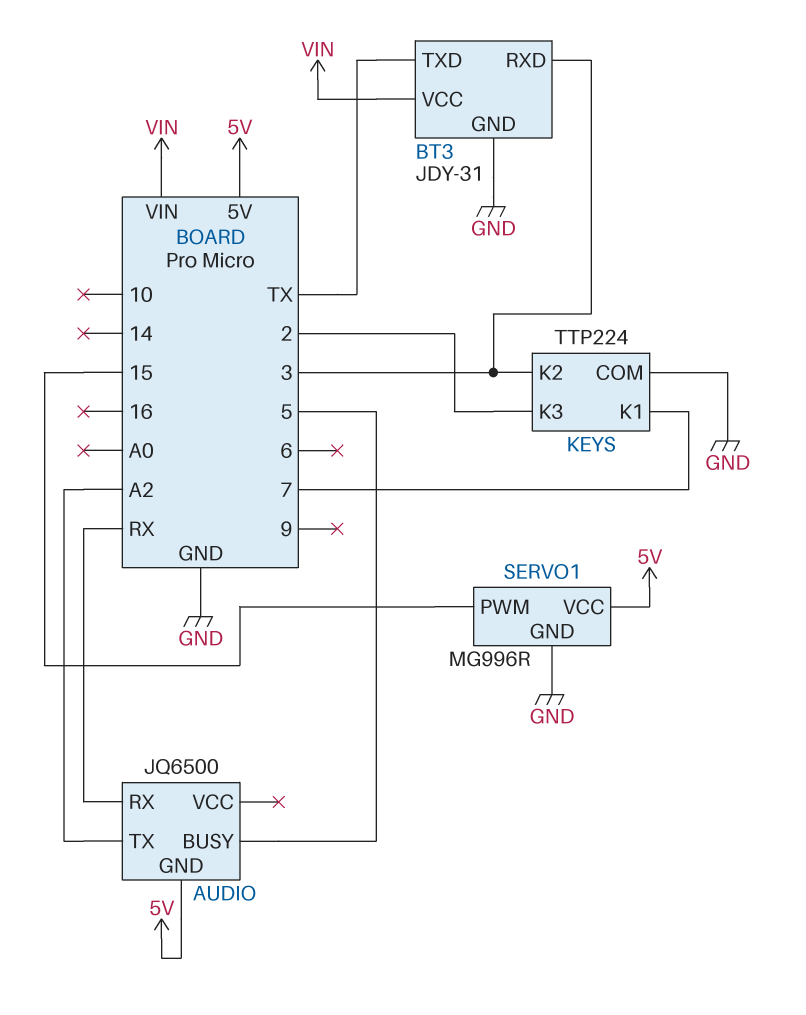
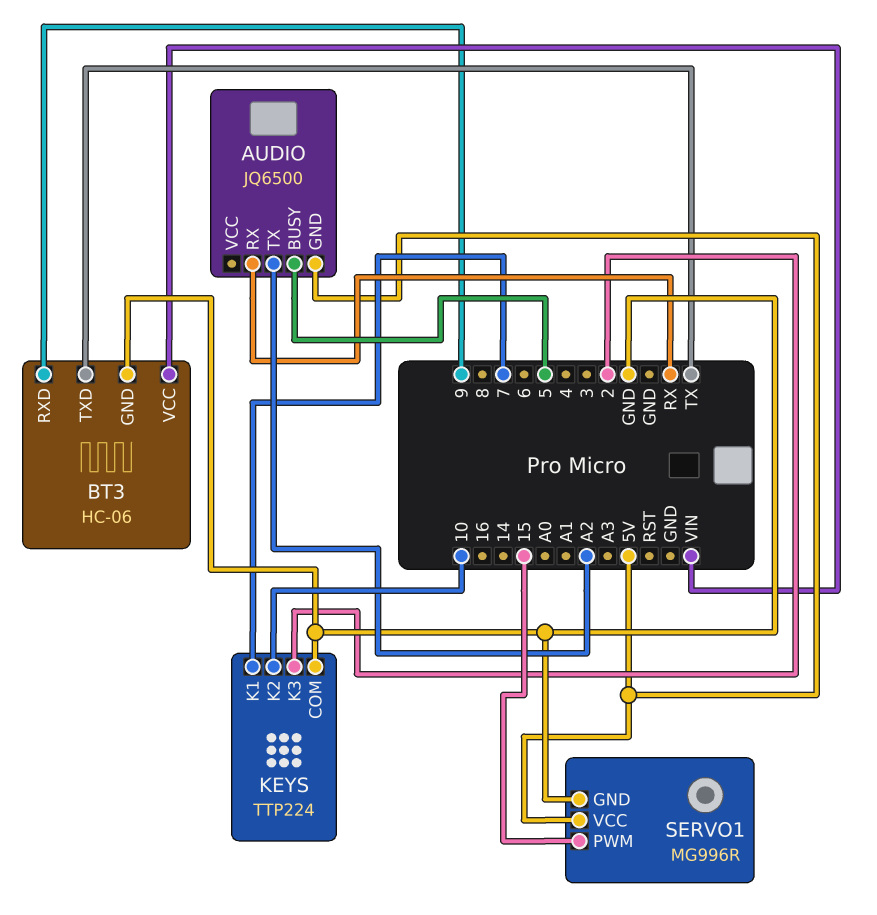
BT3: JDY-31 -> HC-06
BT3 pin RXD: 3 -> 9
KEYS pin K2: 3 -> 10

